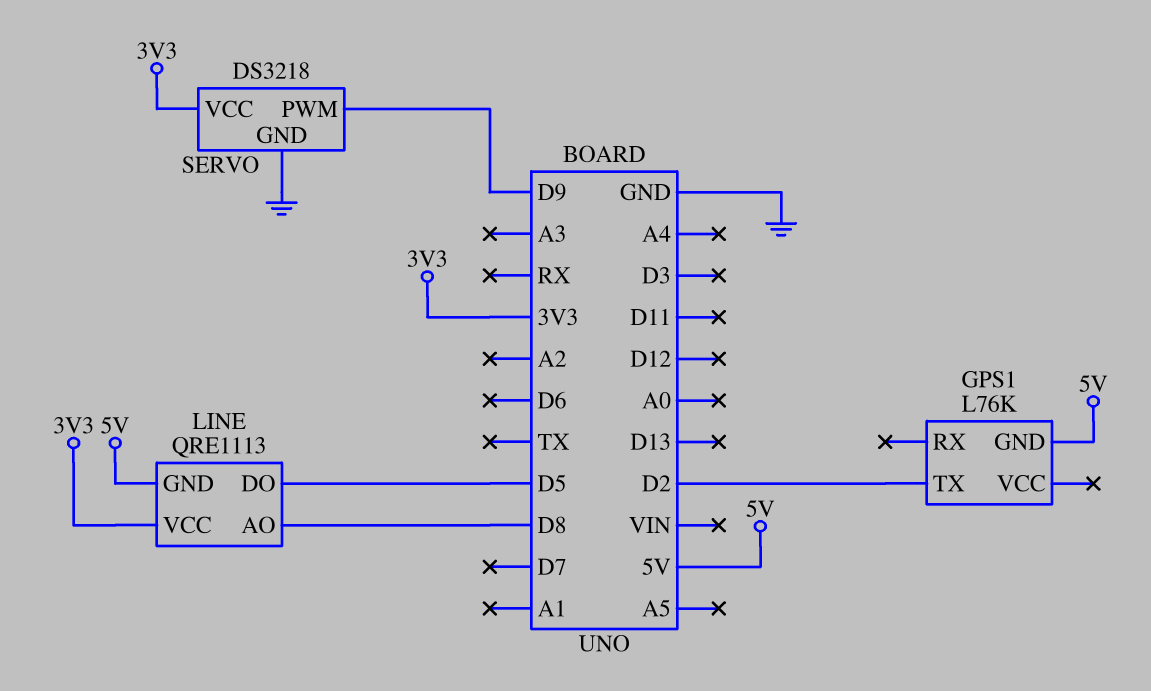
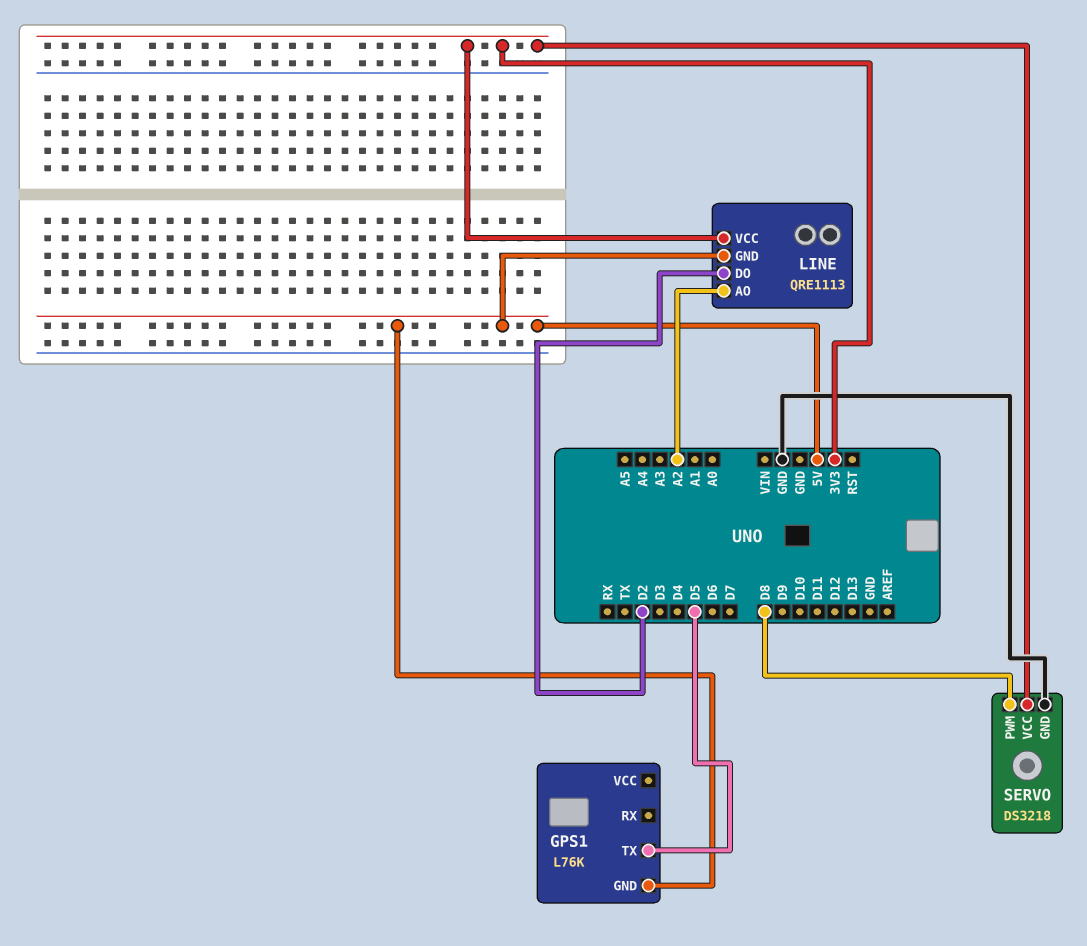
GPS1 pin TX: D2 -> D5
LINE pin AO: D8 -> A2
LINE pin DO: D5 -> D2
SERVO pin PWM: D9 -> D8

